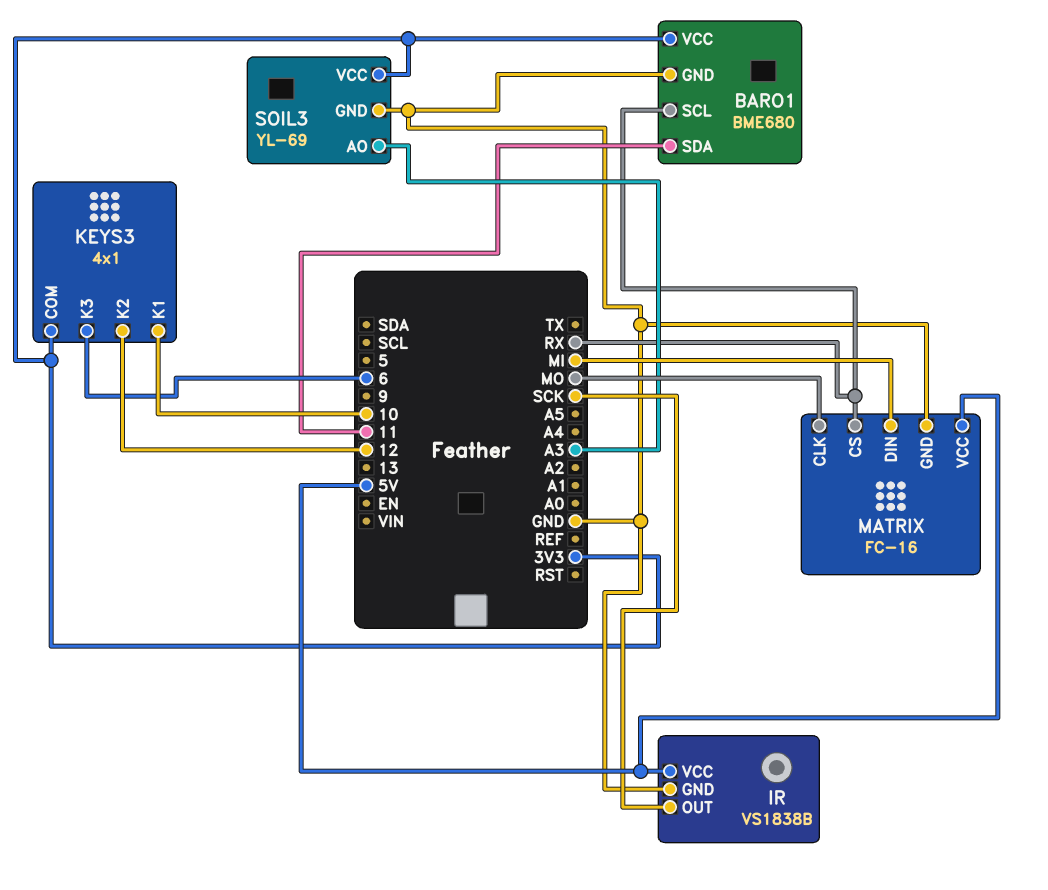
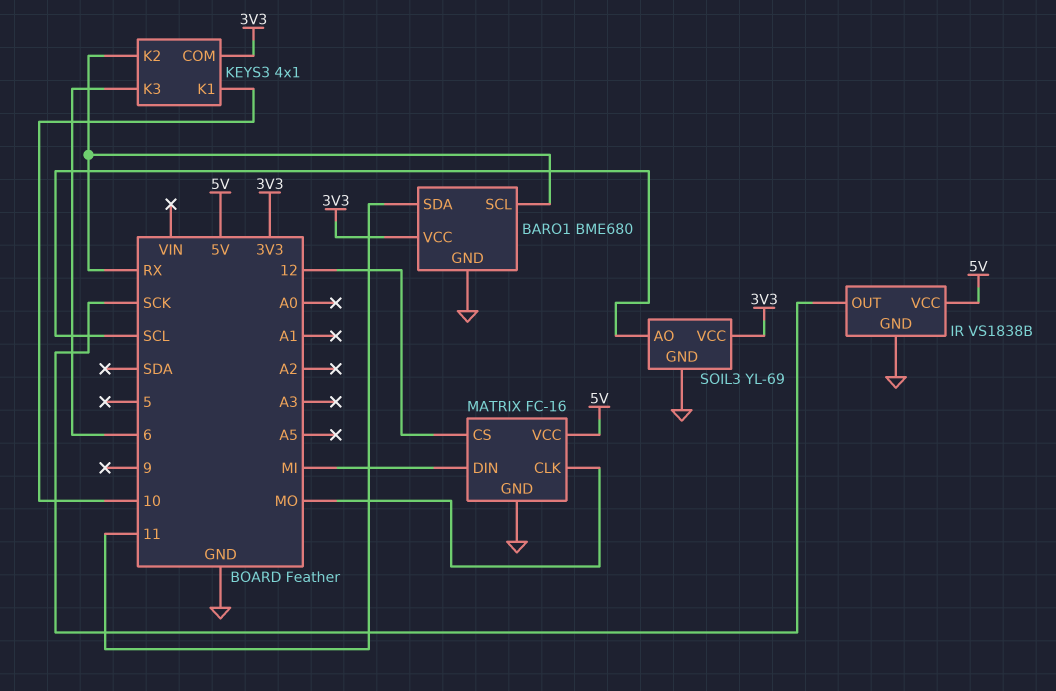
KEYS3 pin K2: 12 -> RX
MATRIX pin CS: RX -> 12
SOIL3 pin AO: A3 -> SCL

